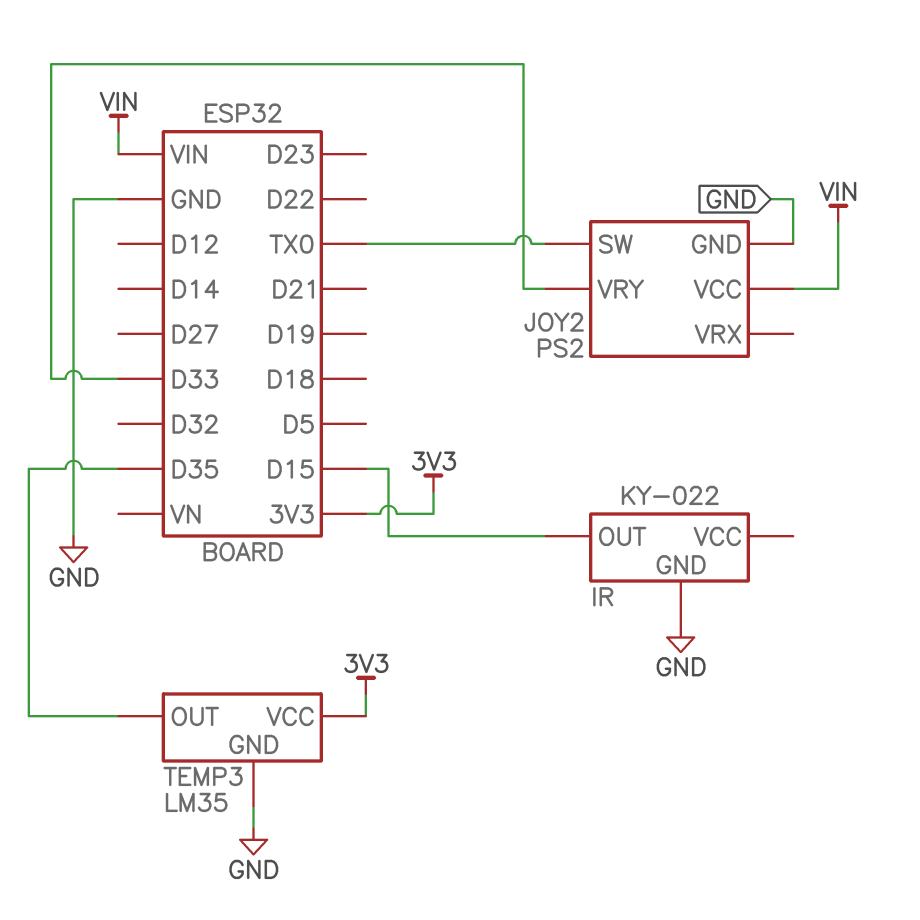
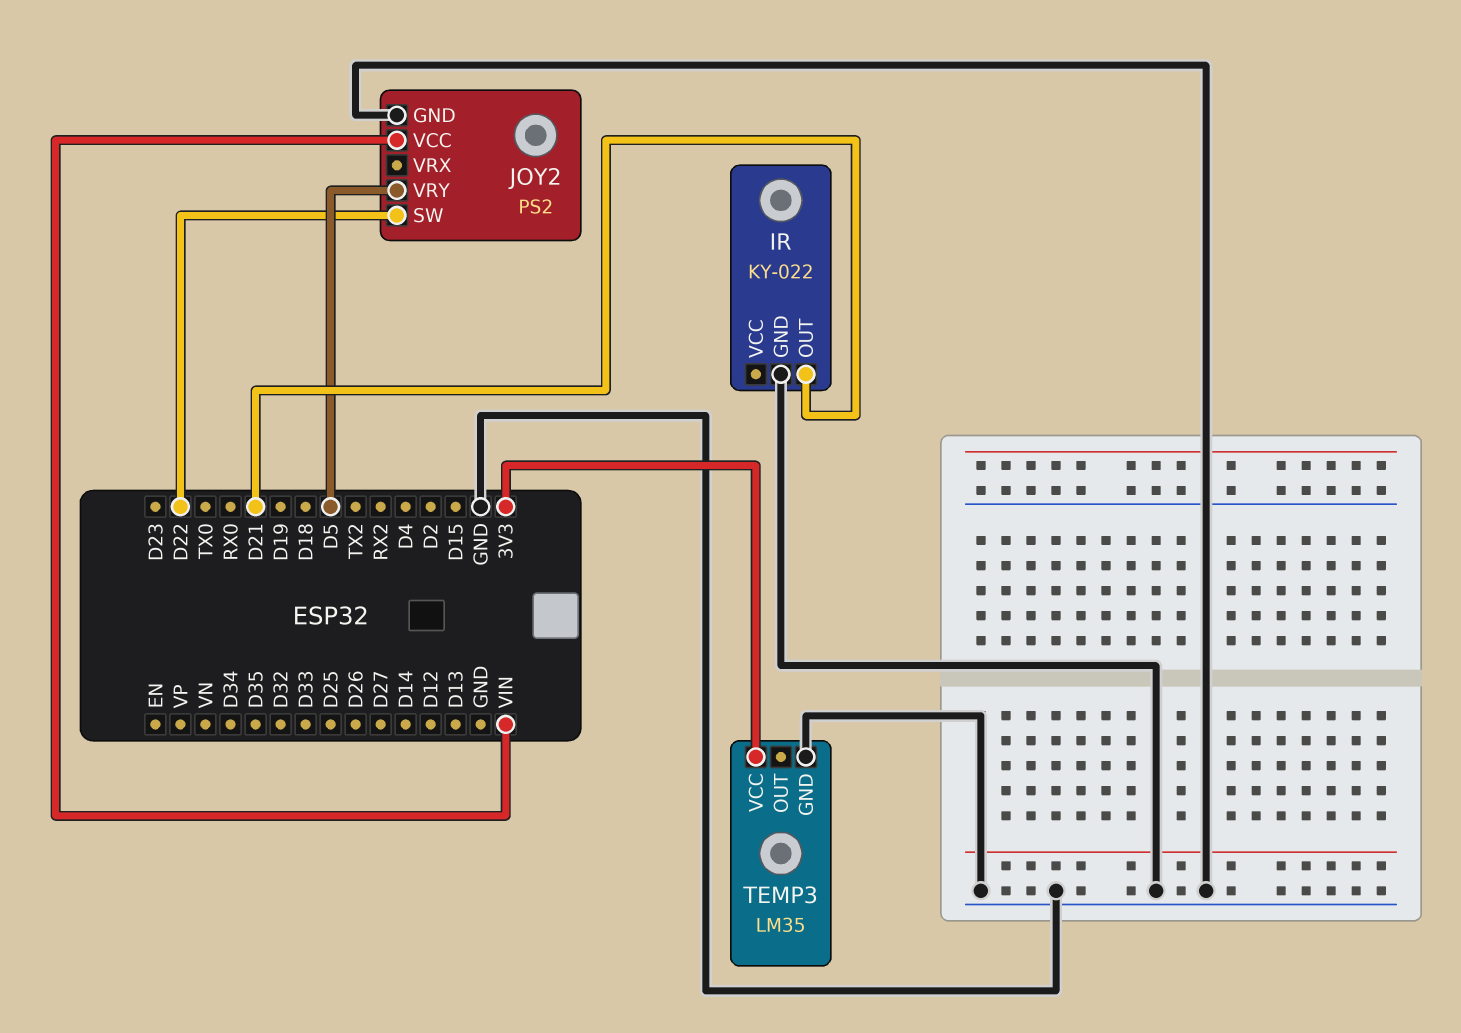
IR pin OUT: D15 -> D21
JOY2 pin SW: TX0 -> D22
JOY2 pin VRY: D33 -> D5
TEMP3 pin OUT: D35 -> none

